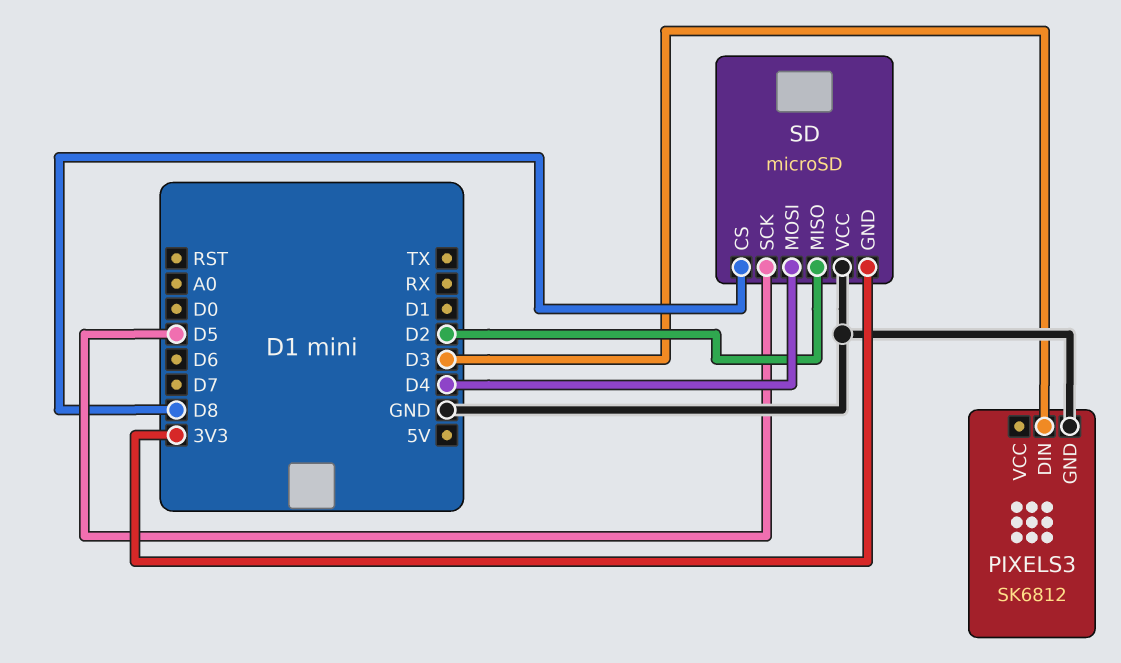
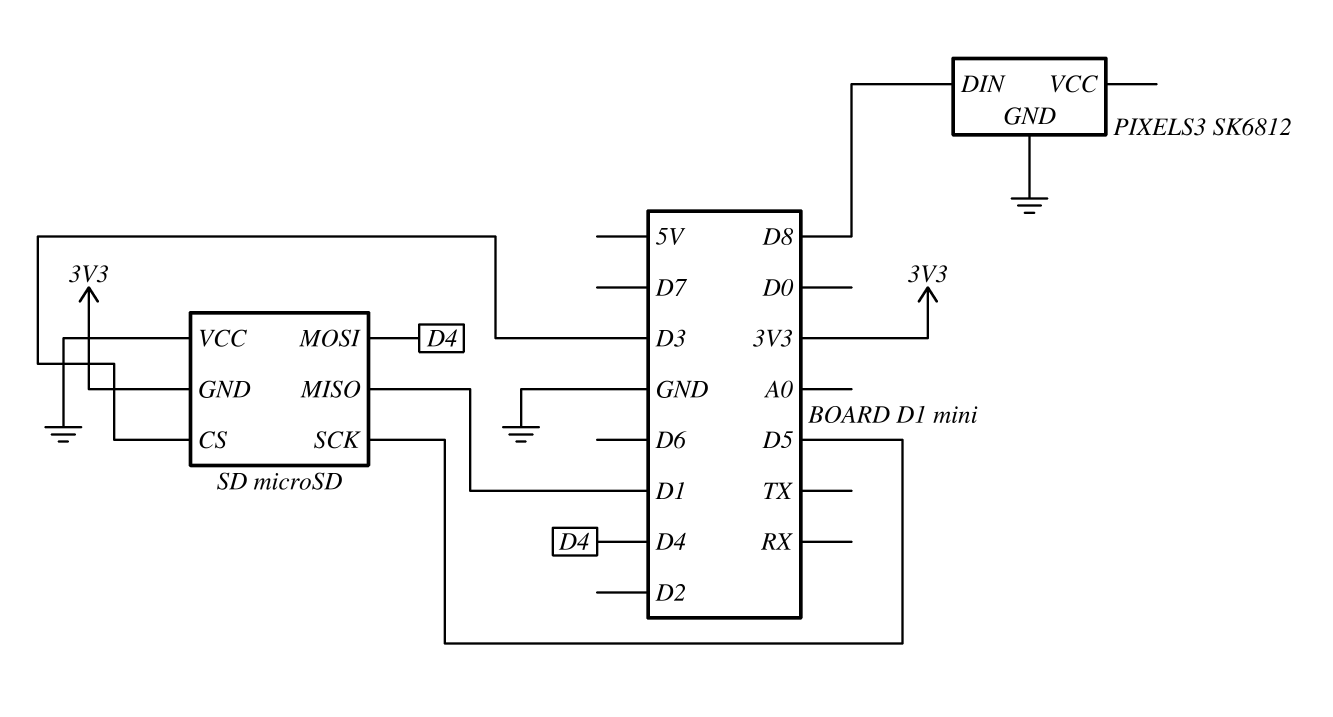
PIXELS3 pin DIN: D3 -> D8
SD pin CS: D8 -> D3
SD pin MISO: D2 -> D1

